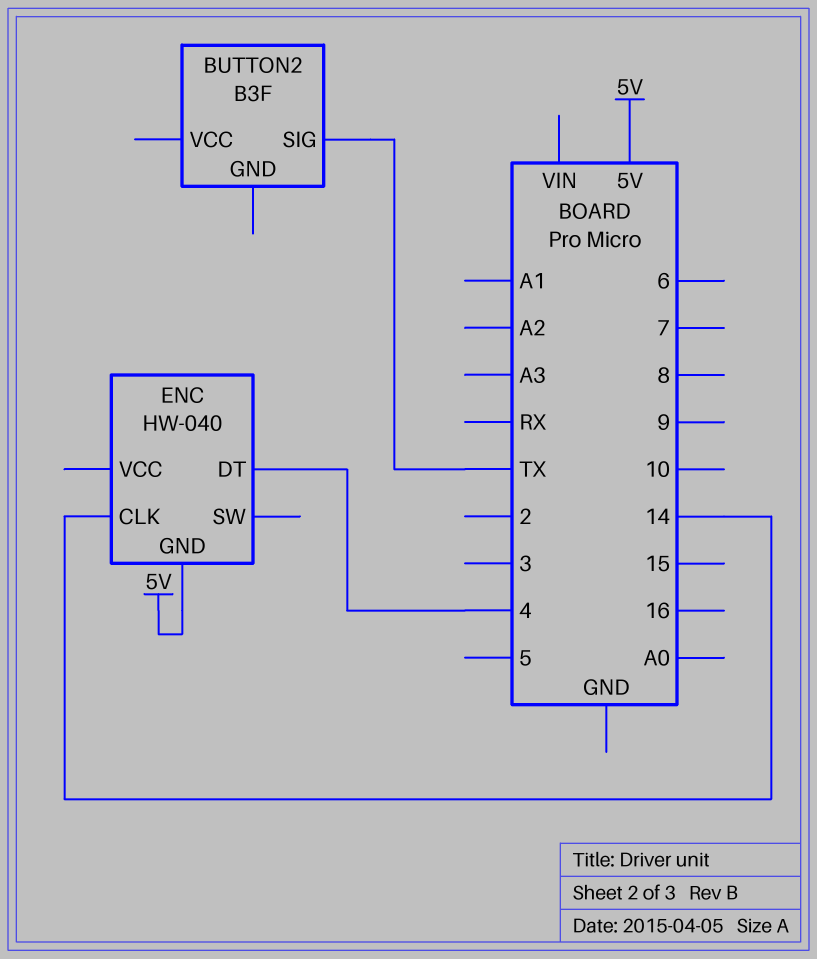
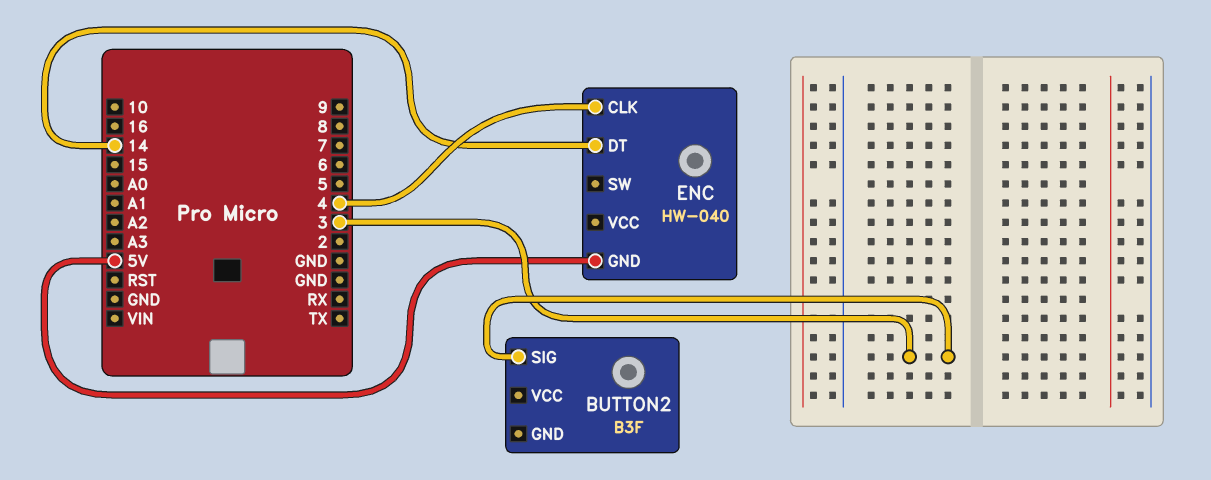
BUTTON2 pin SIG: TX -> 3
ENC pin CLK: 14 -> 4
ENC pin DT: 4 -> 14

